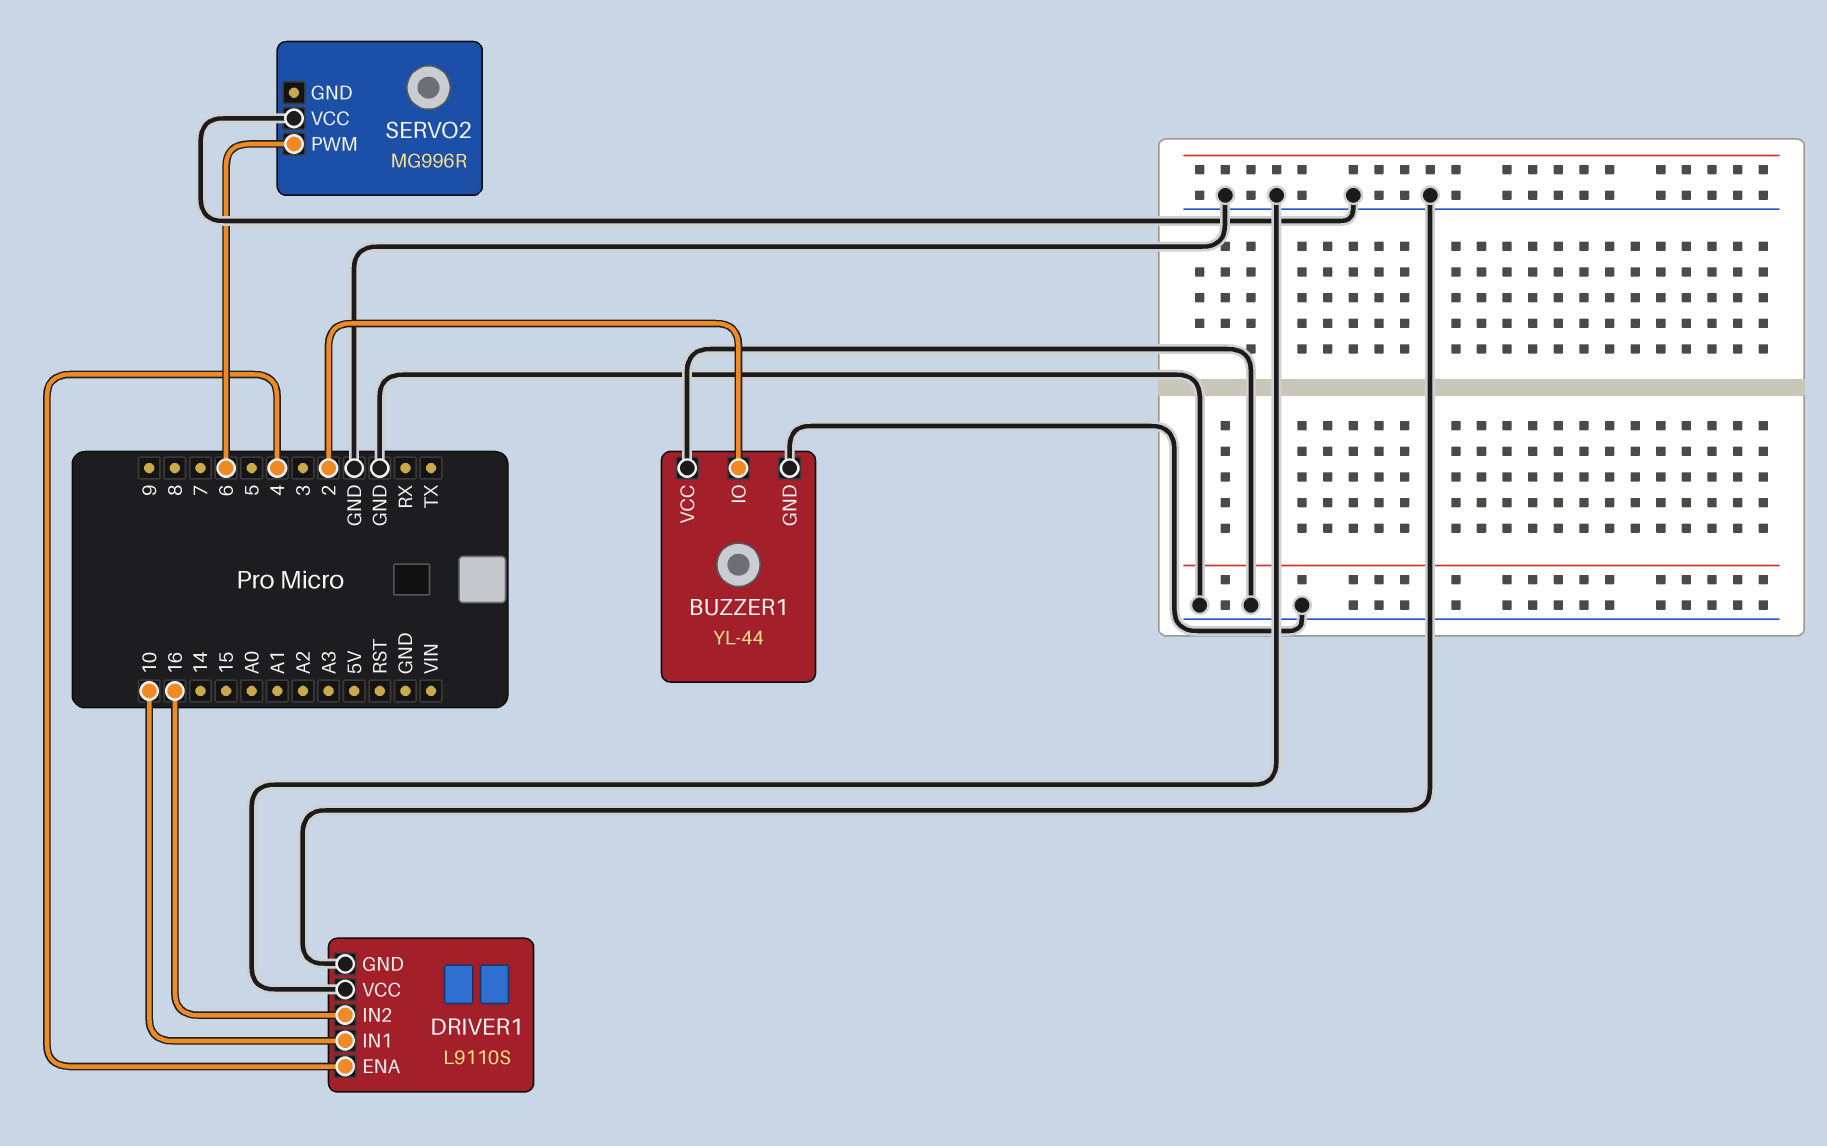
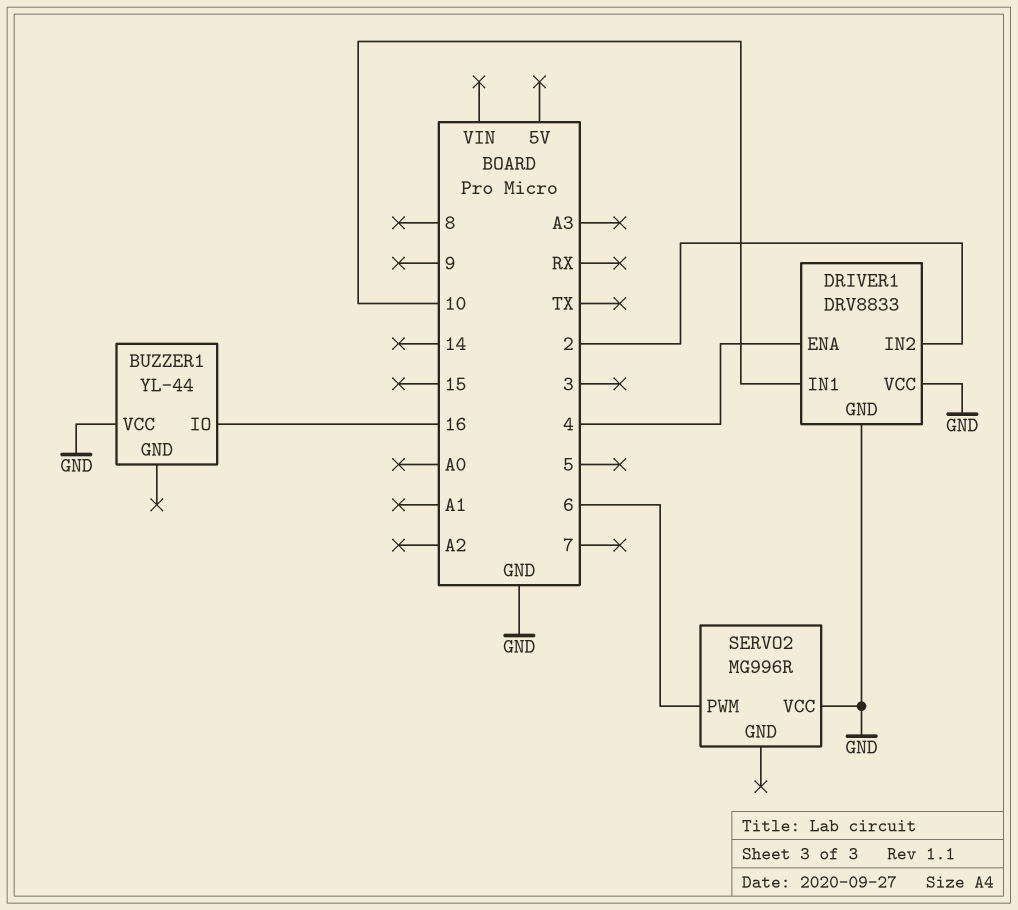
BUZZER1 pin GND: GND -> none
BUZZER1 pin IO: 2 -> 16
DRIVER1: L9110S -> DRV8833
DRIVER1 pin IN2: 16 -> 2

